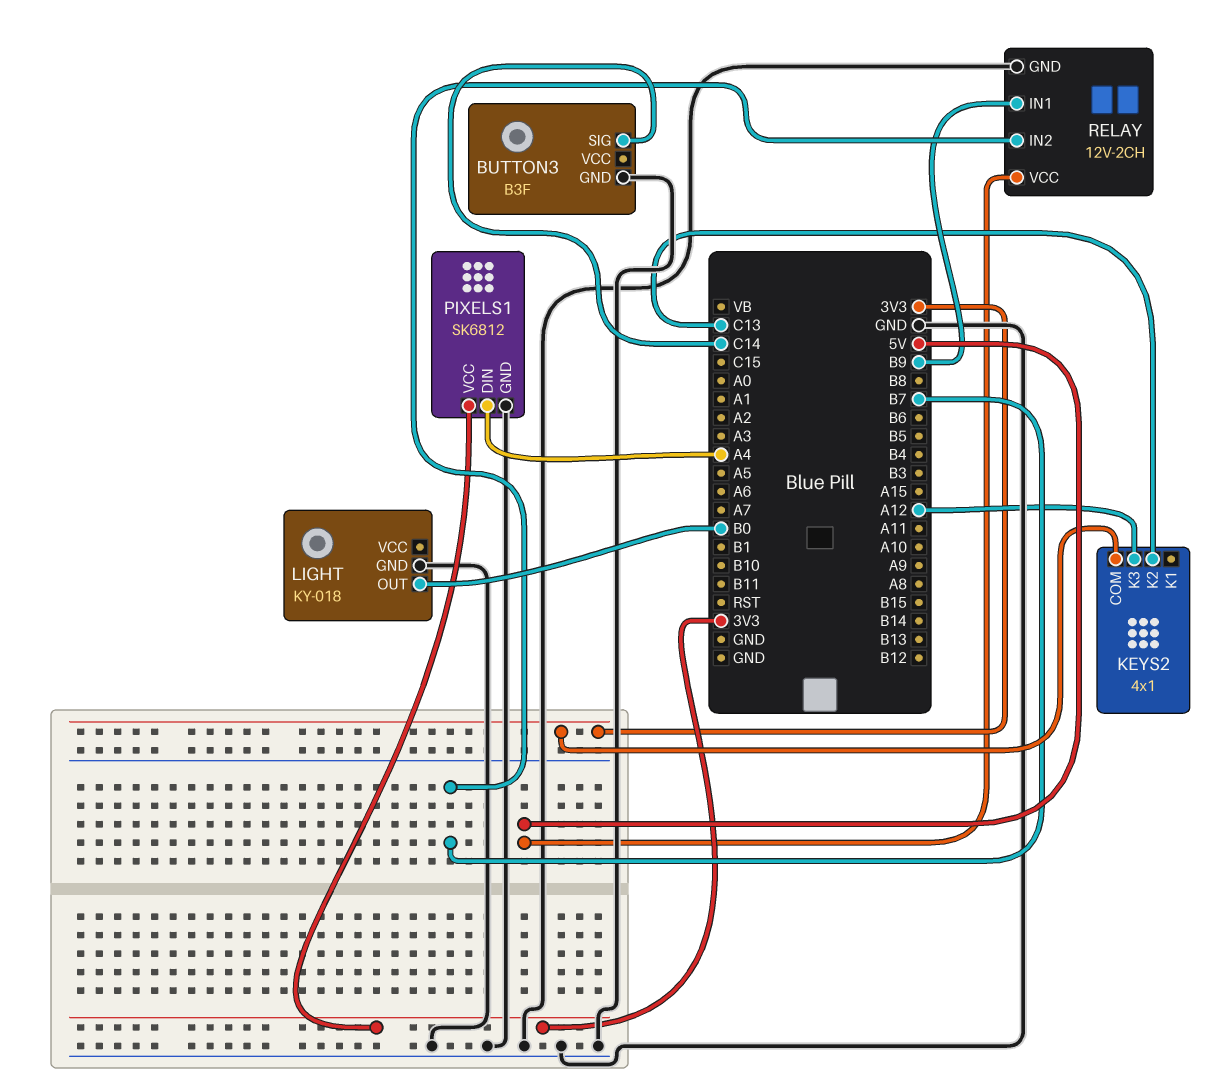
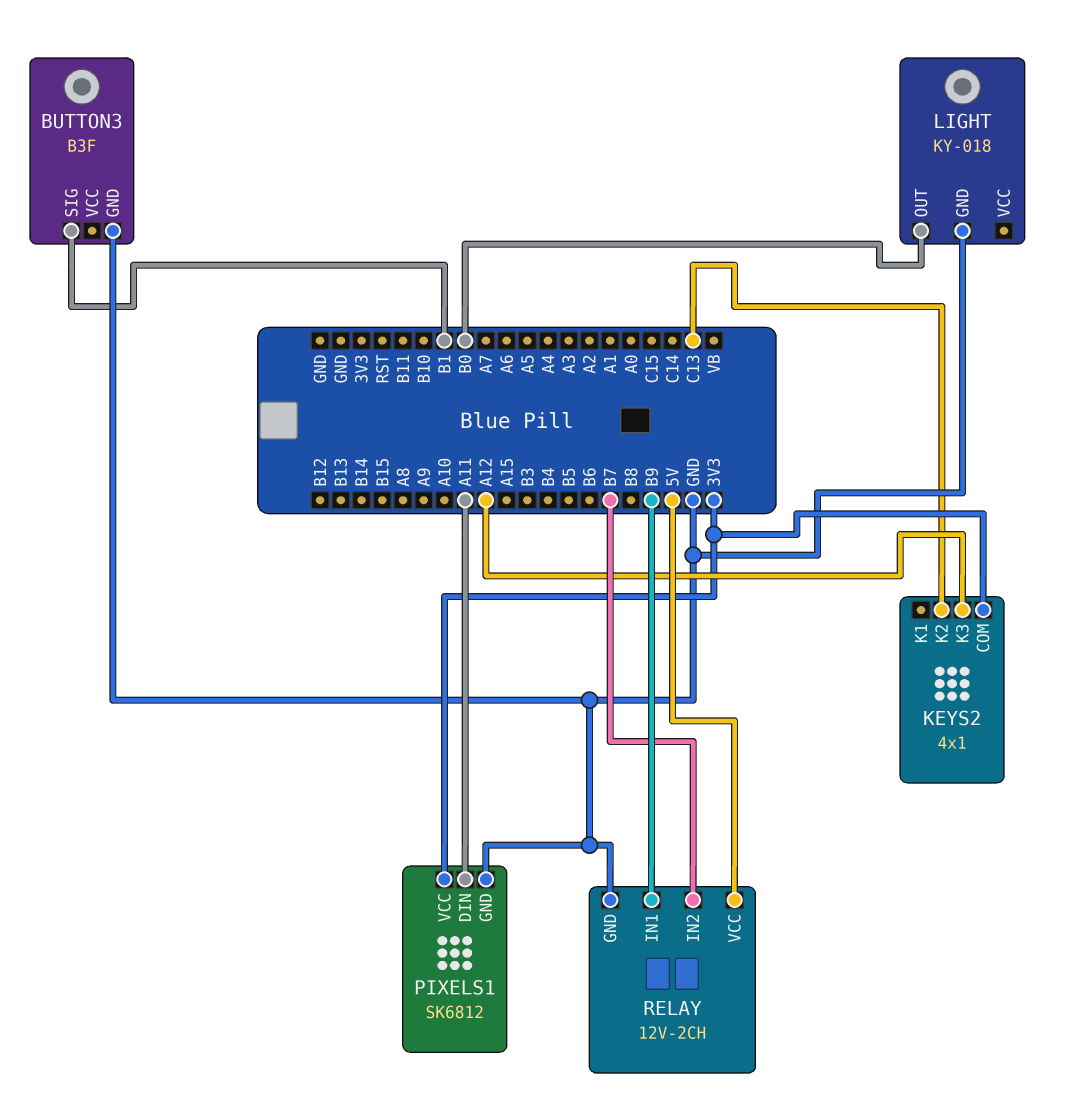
BUTTON3 pin SIG: C14 -> B1
PIXELS1 pin DIN: A4 -> A11

